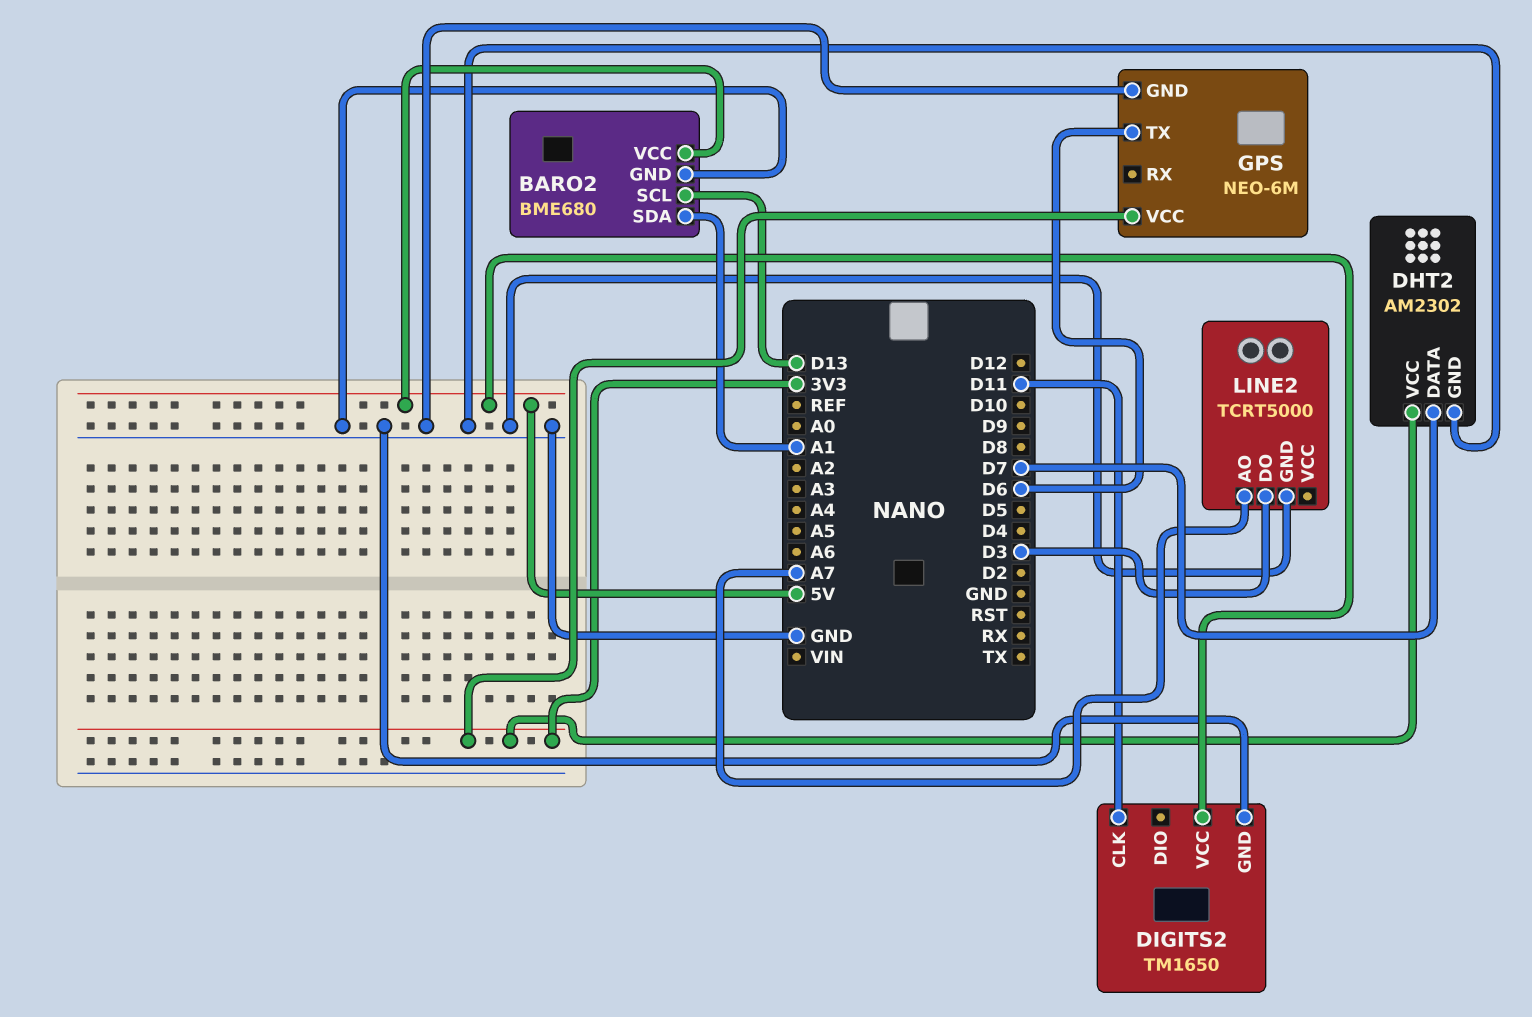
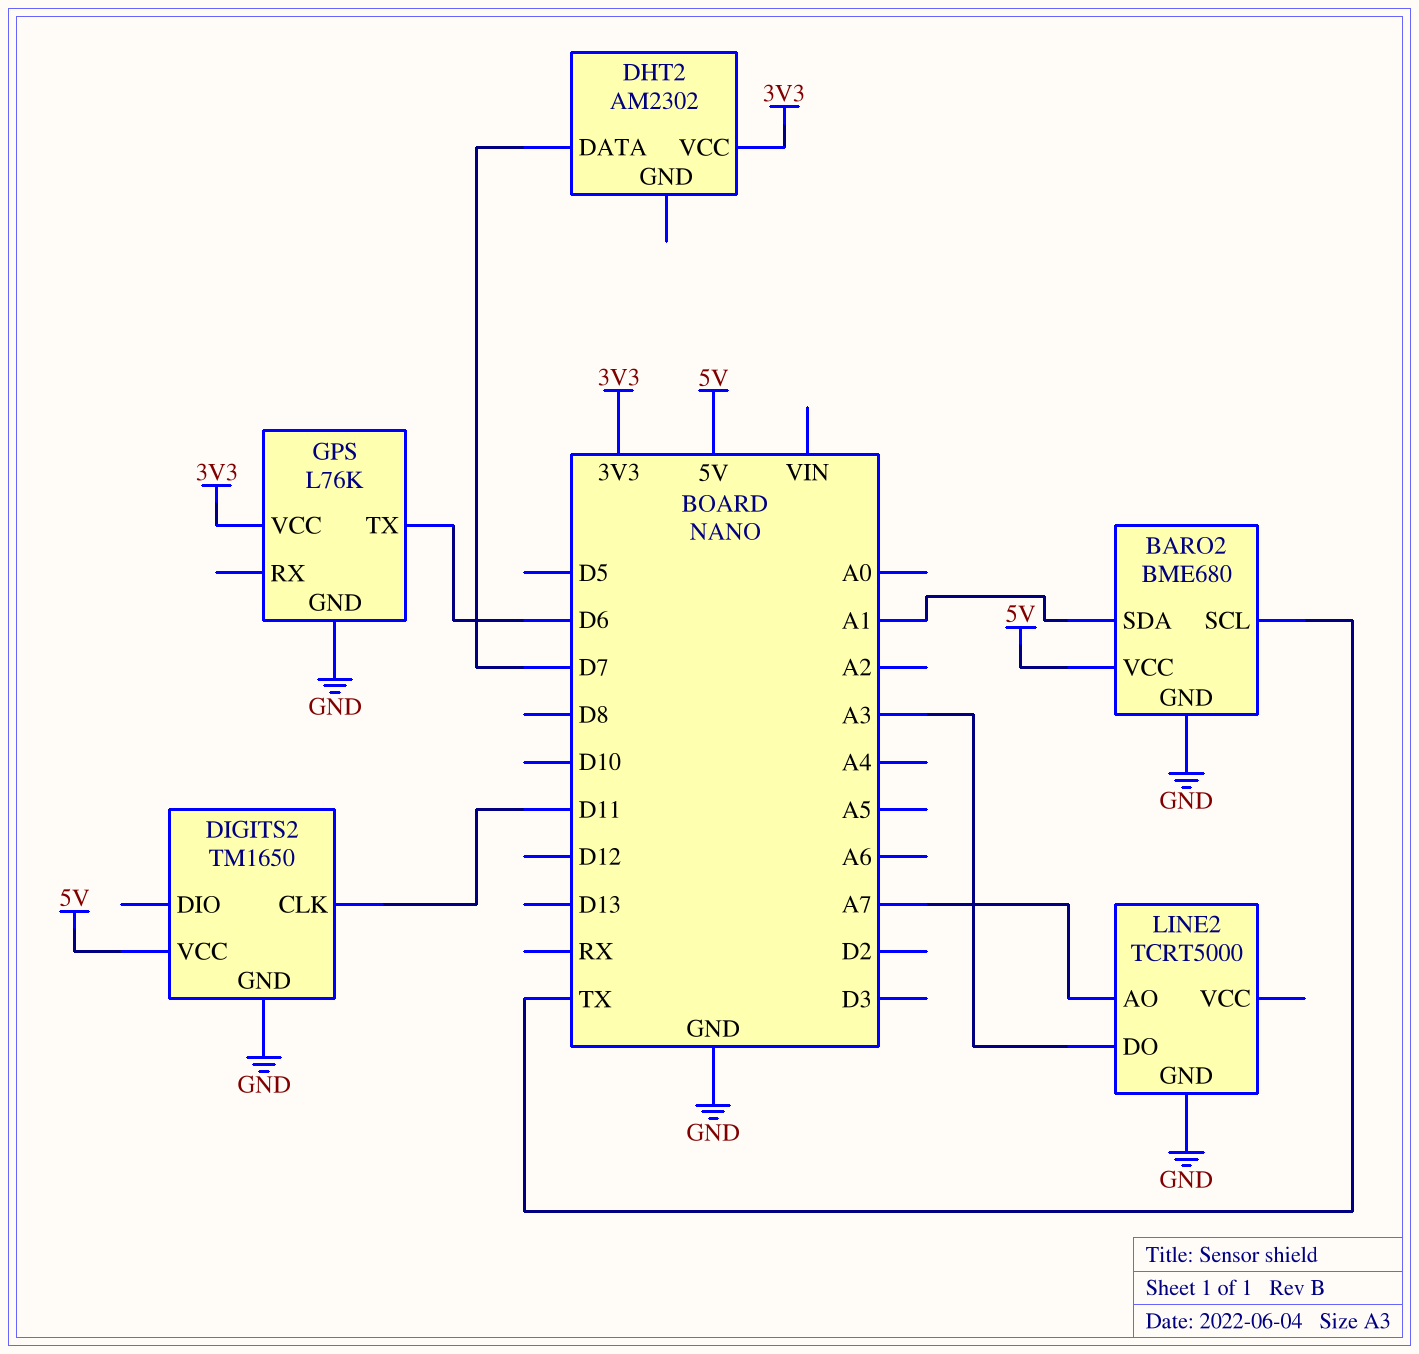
BARO2 pin SCL: D13 -> TX
DHT2 pin GND: GND -> none
GPS: NEO-6M -> L76K
LINE2 pin DO: D3 -> A3

